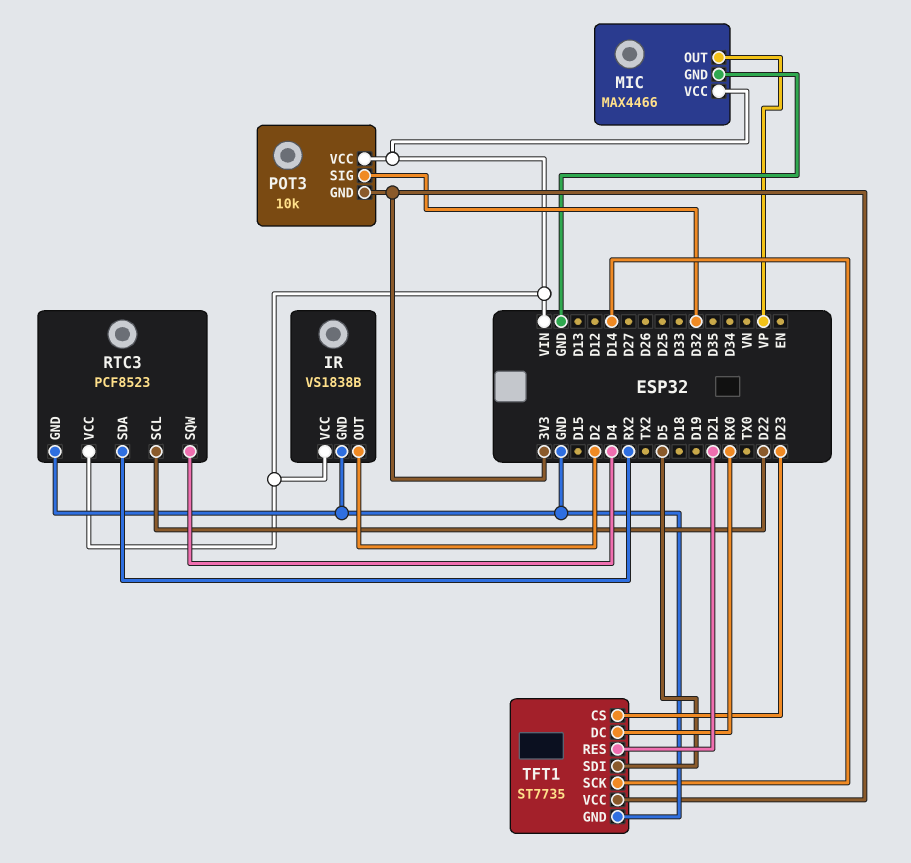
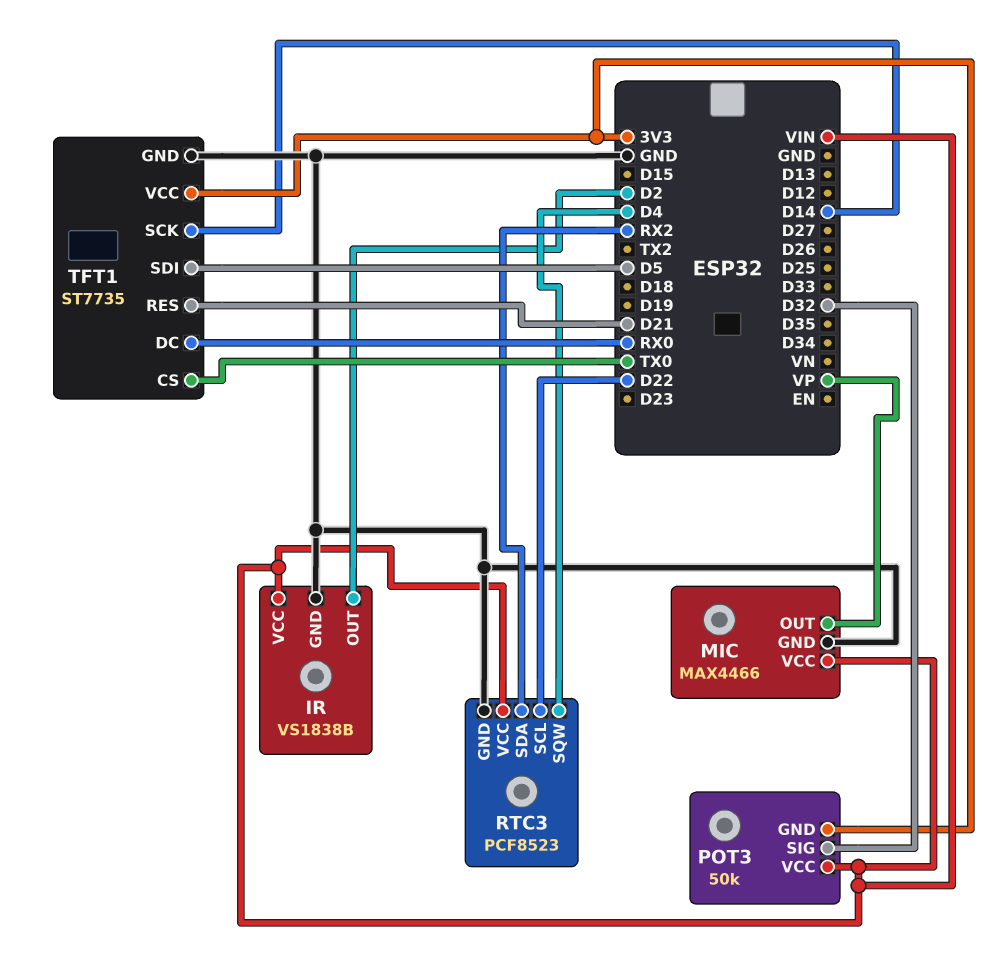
POT3: 10k -> 50k
TFT1 pin CS: D23 -> TX0

